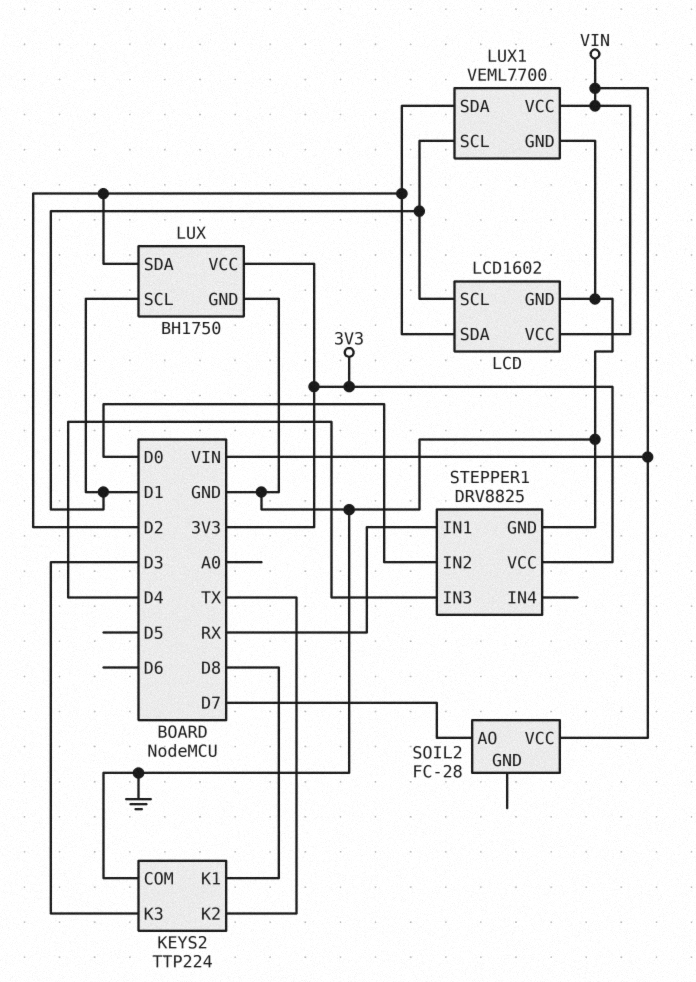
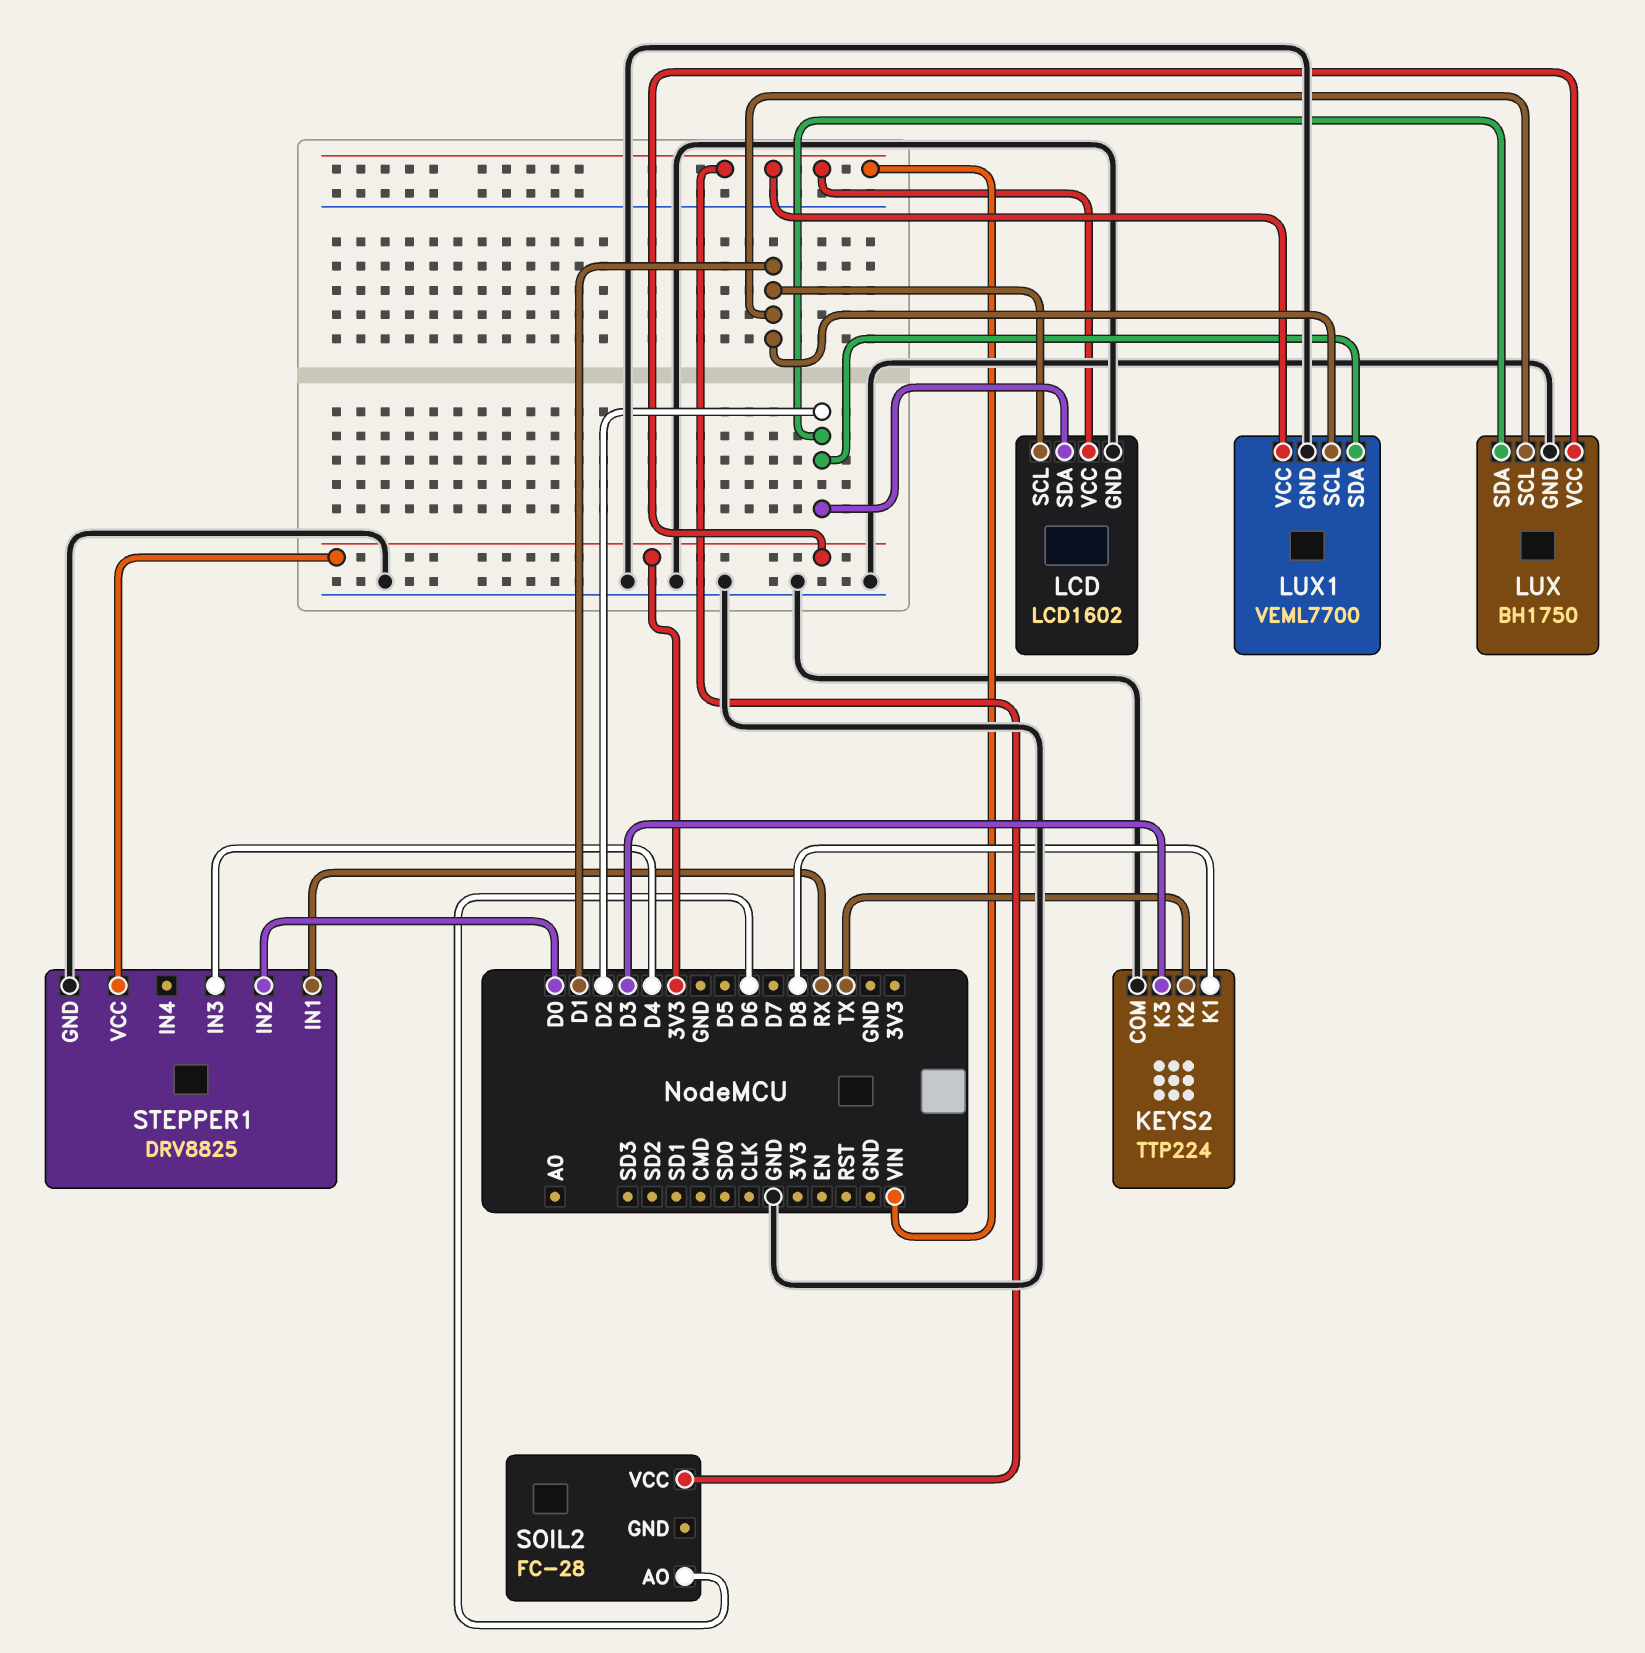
SOIL2 pin AO: D7 -> D6

